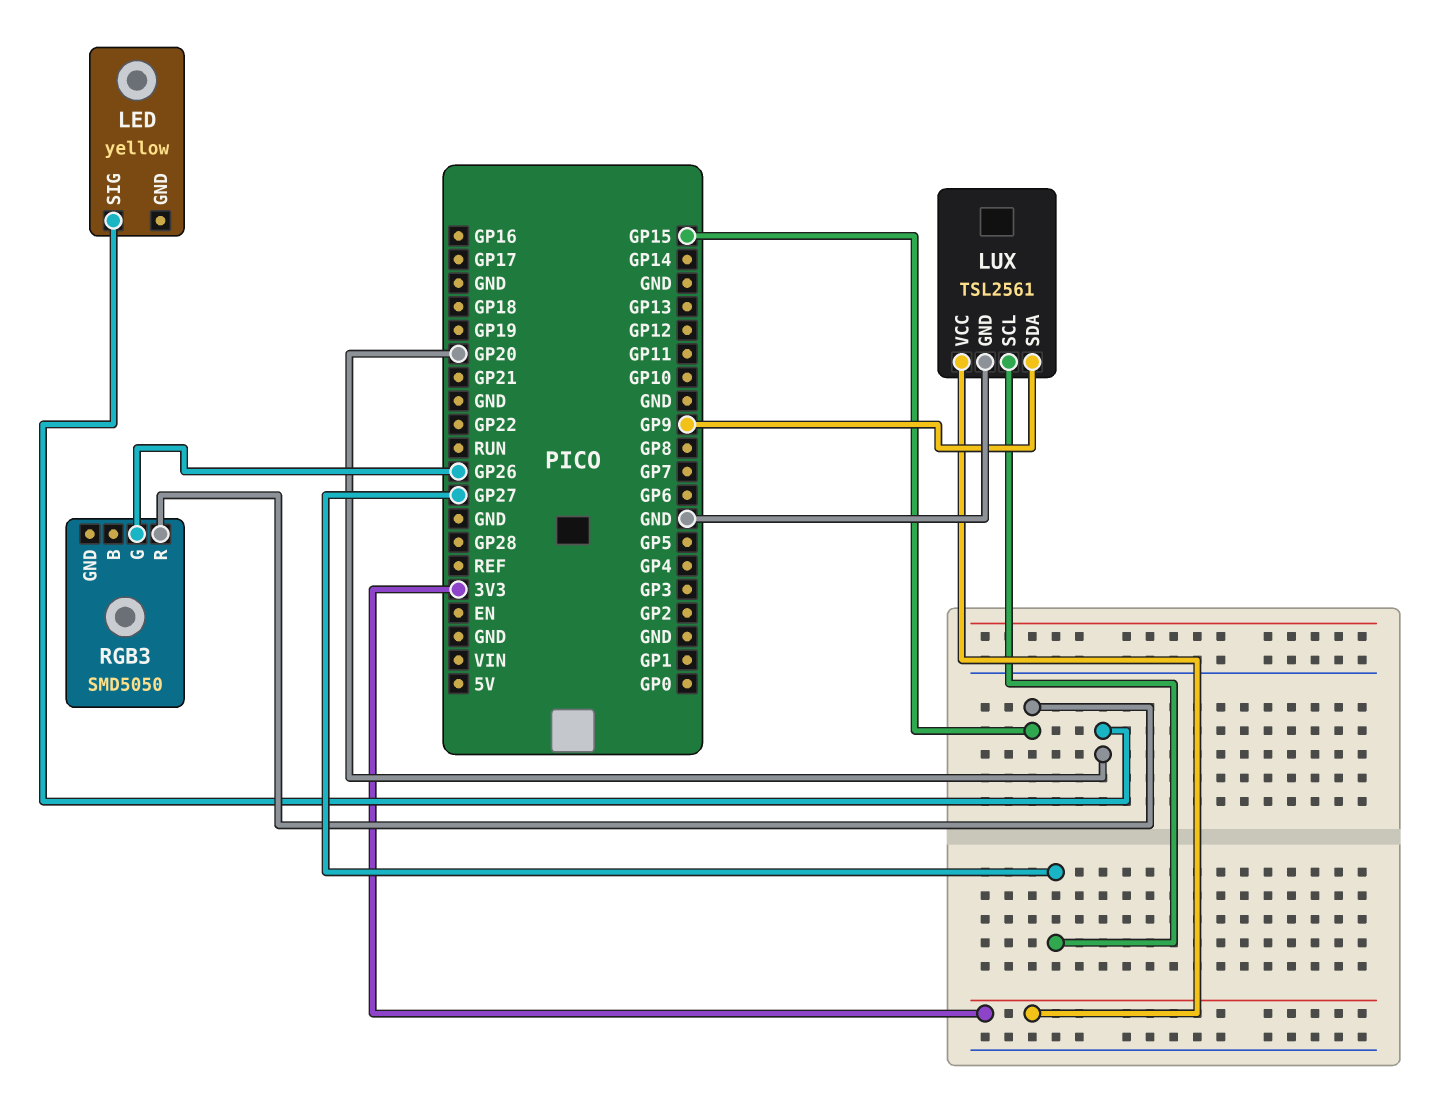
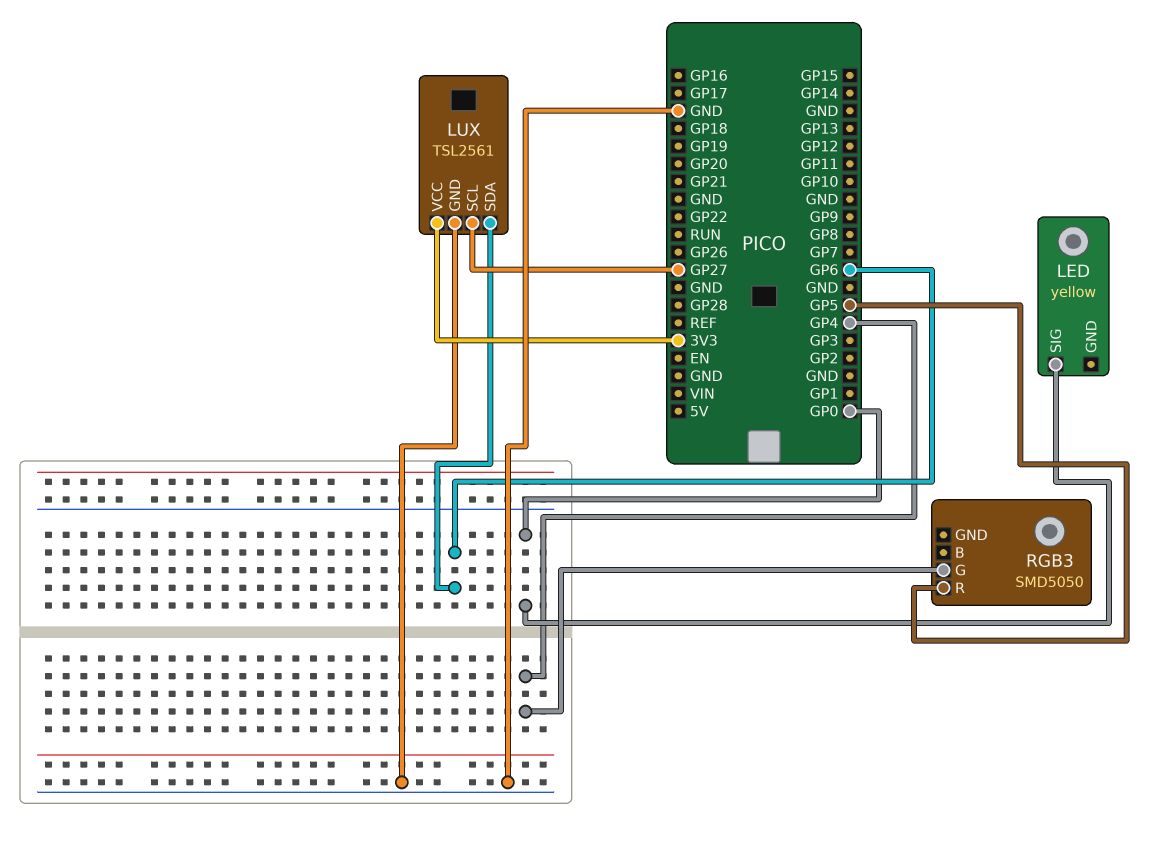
LED pin SIG: GP20 -> GP0
LUX pin SDA: GP9 -> GP6
RGB3 pin G: GP26 -> GP4
RGB3 pin R: GP15 -> GP5

